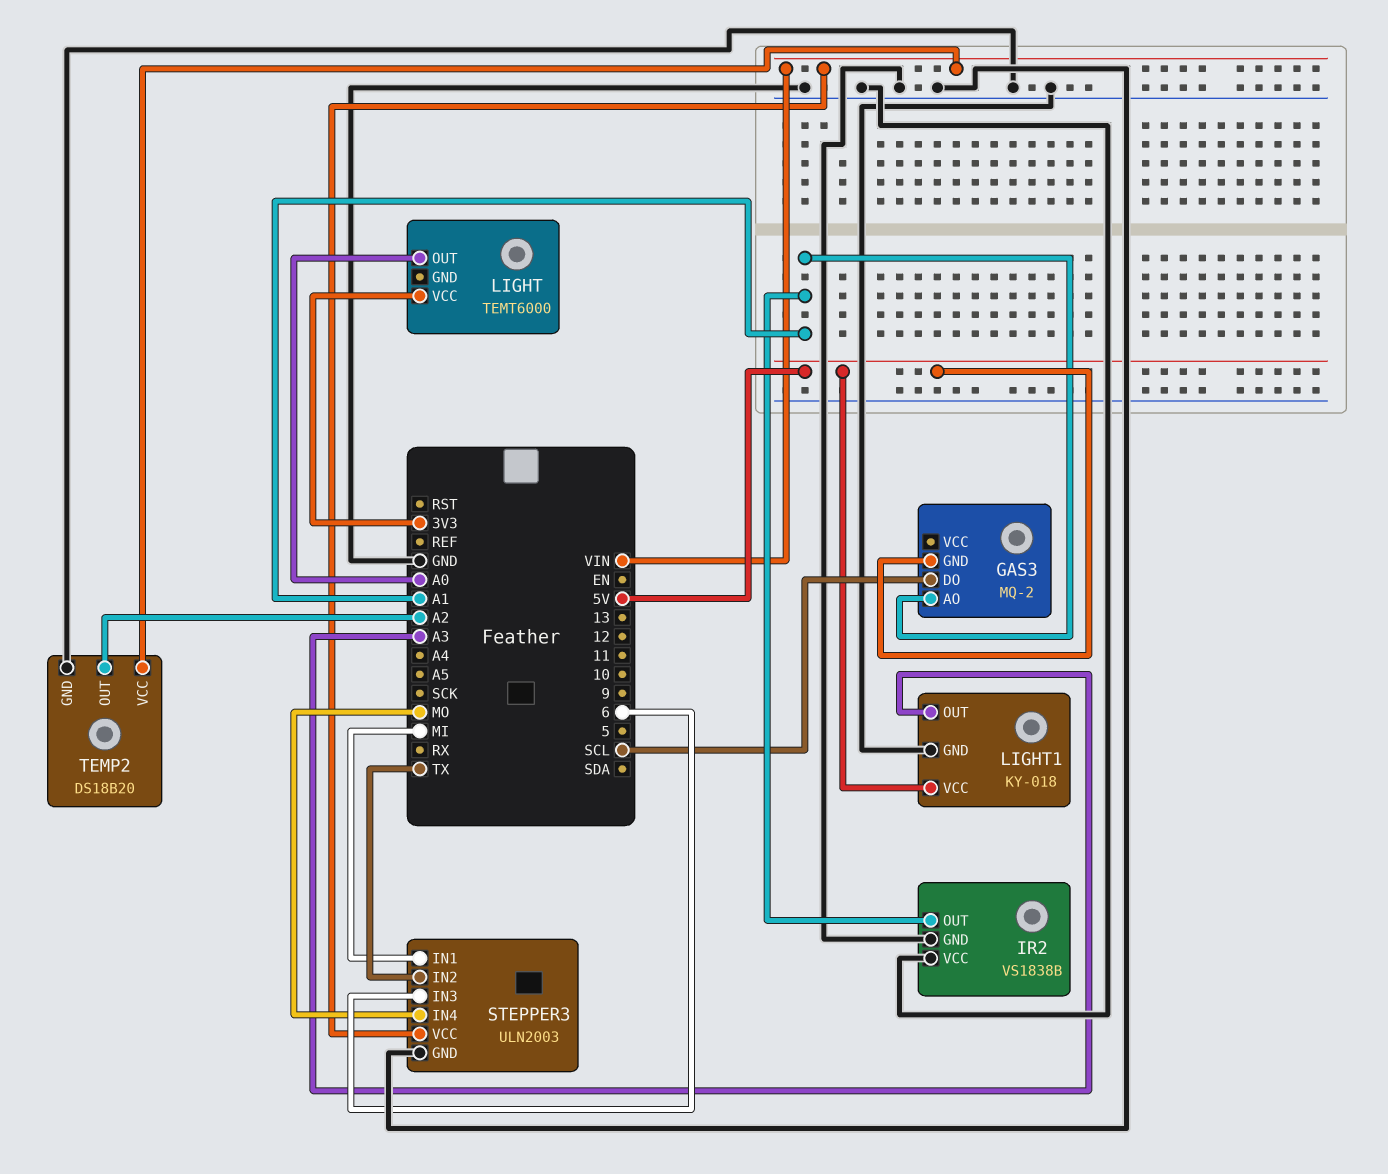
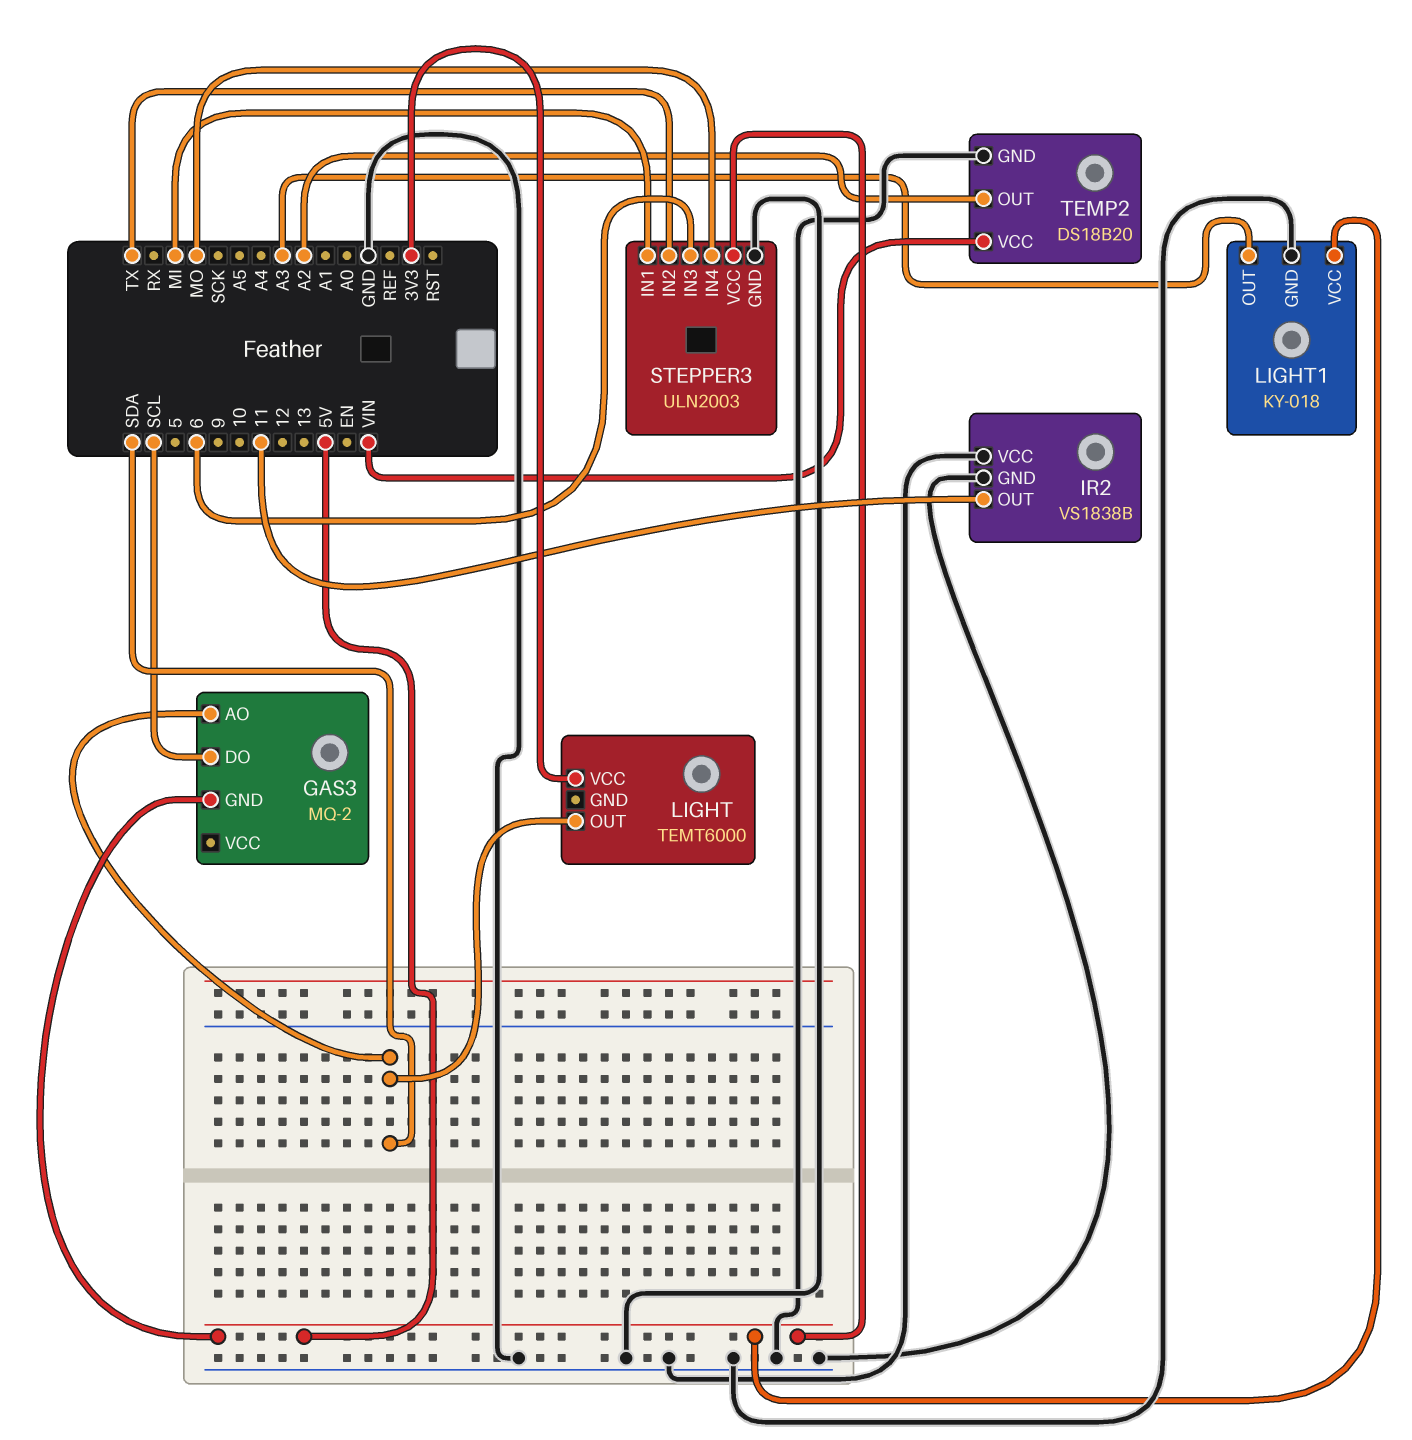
GAS3 pin AO: A1 -> SDA
IR2 pin OUT: A1 -> 11
LIGHT pin OUT: A0 -> SDA
STEPPER3 pin VCC: VIN -> 5V

